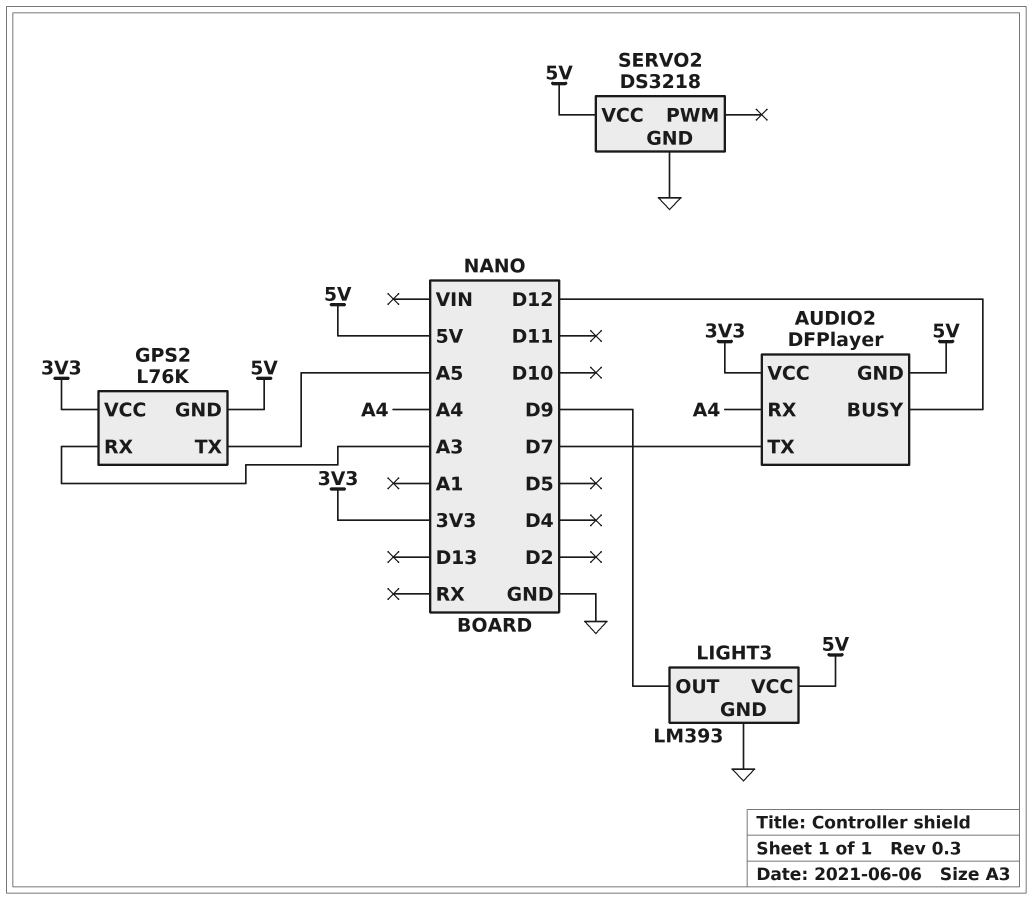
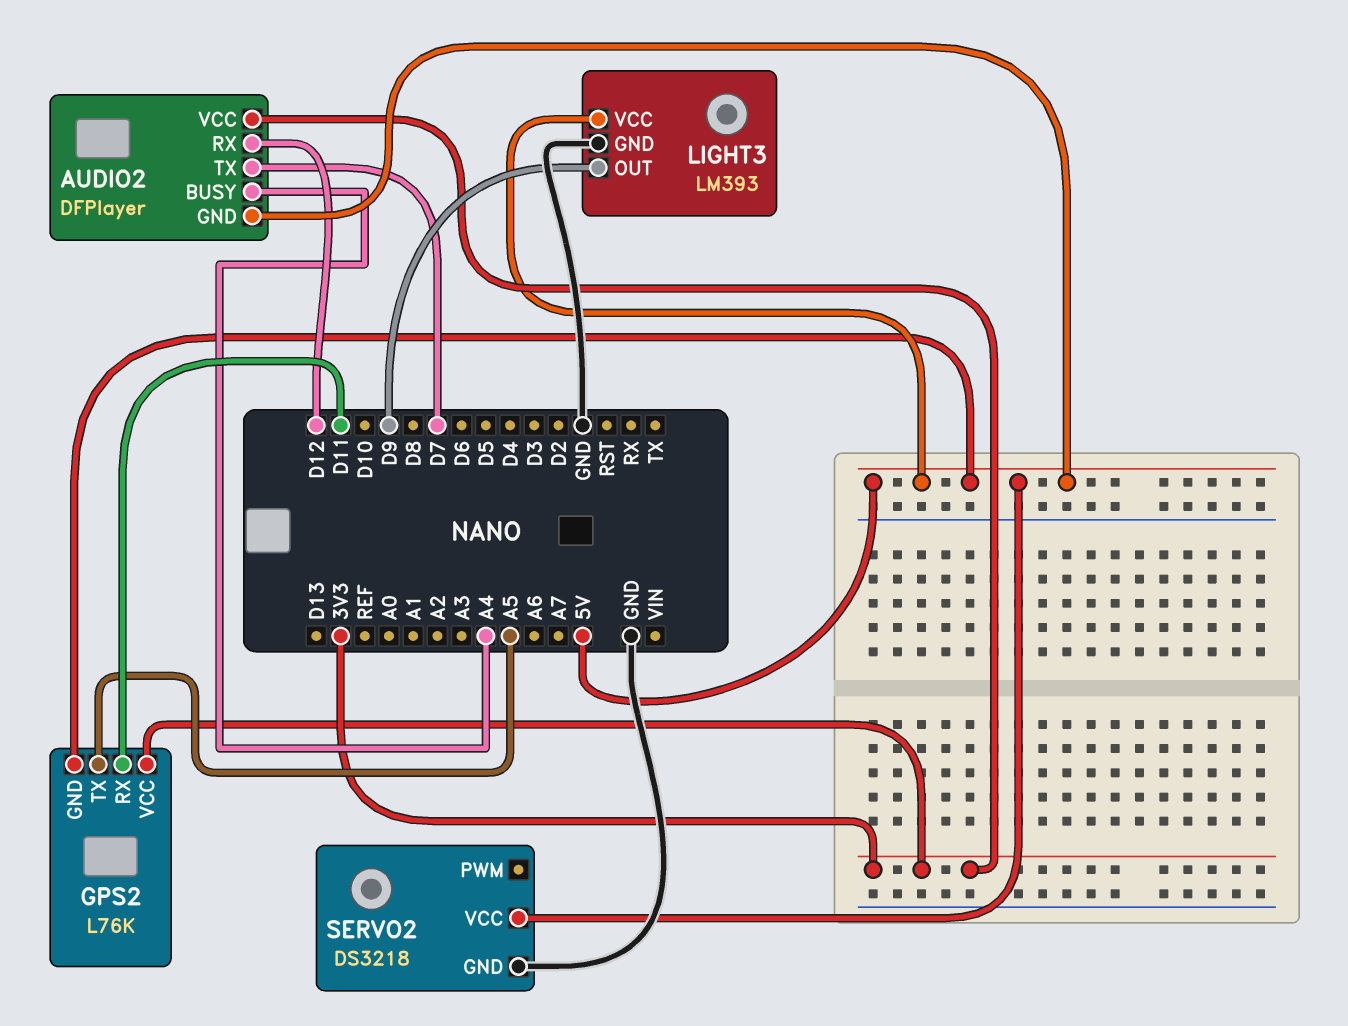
AUDIO2 pin BUSY: D12 -> A4
AUDIO2 pin RX: A4 -> D12
GPS2 pin RX: A3 -> D11

